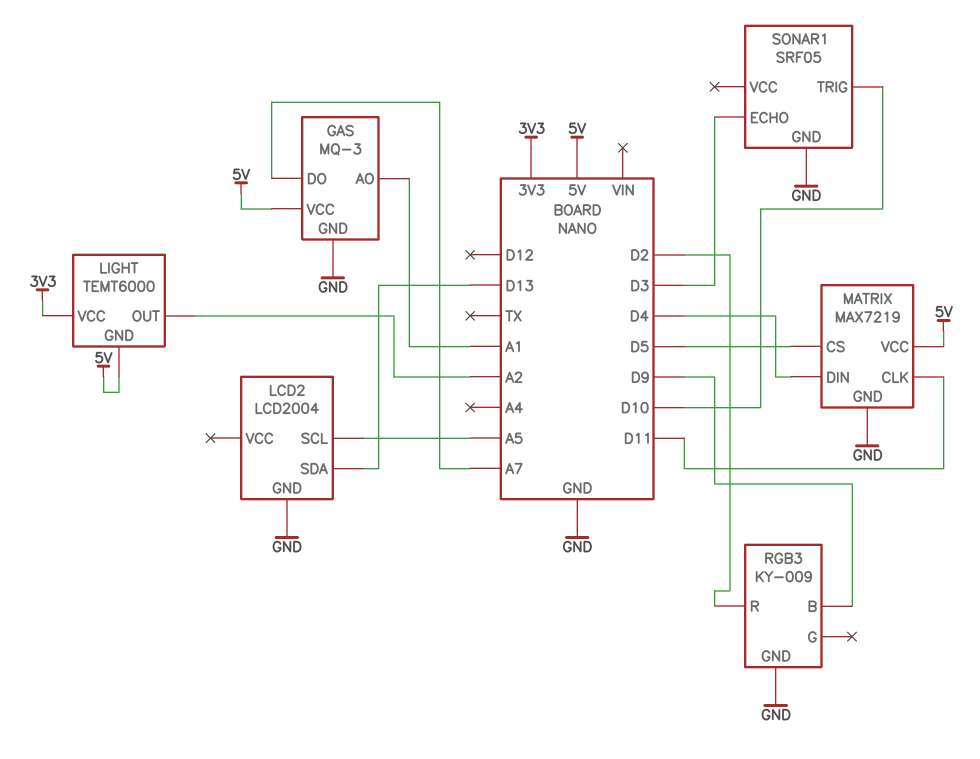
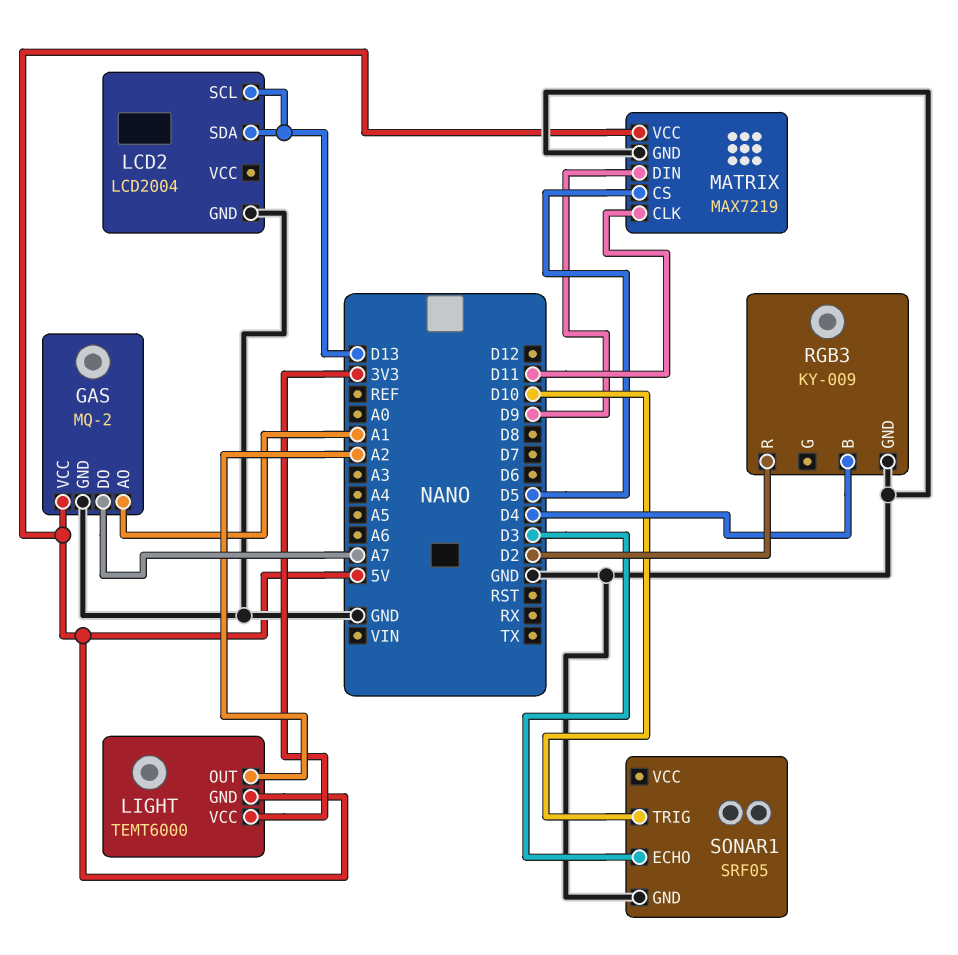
GAS: MQ-3 -> MQ-2
LCD2 pin SCL: A5 -> D13
MATRIX pin DIN: D4 -> D9
RGB3 pin B: D9 -> D4

